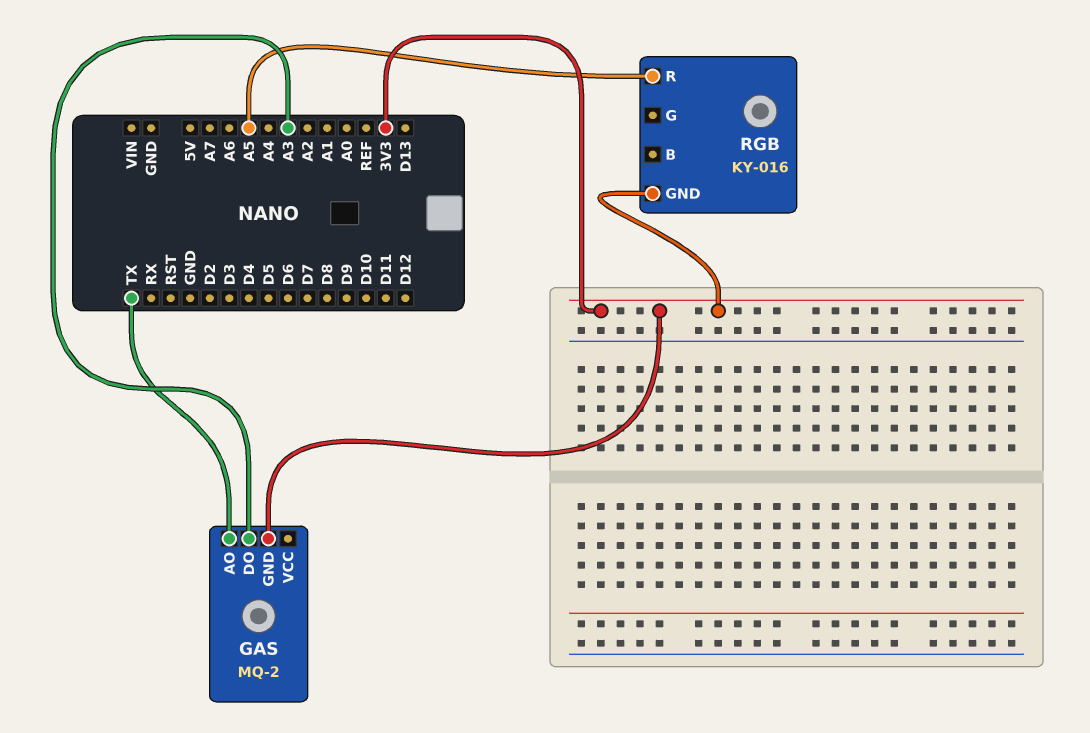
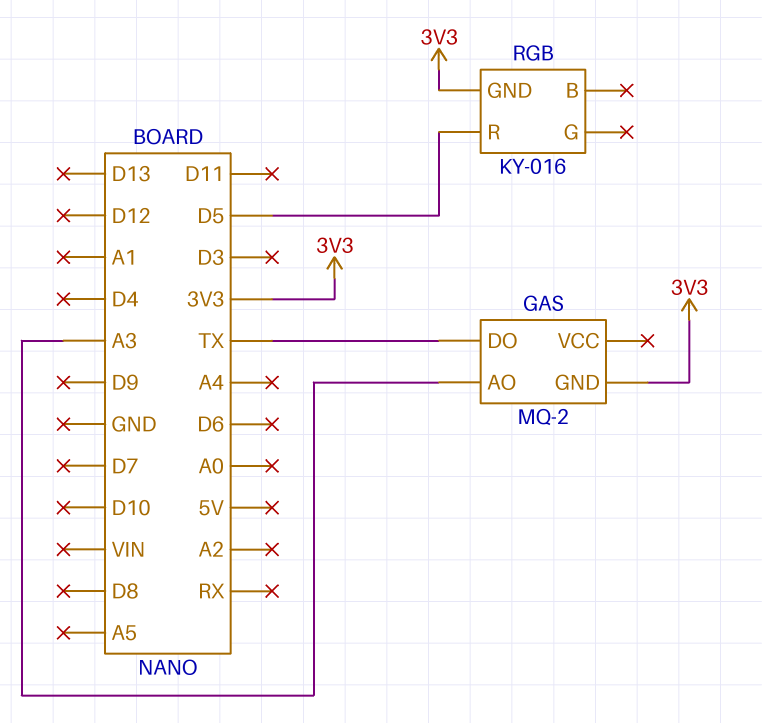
GAS pin AO: TX -> A3
GAS pin DO: A3 -> TX
RGB pin R: A5 -> D5

